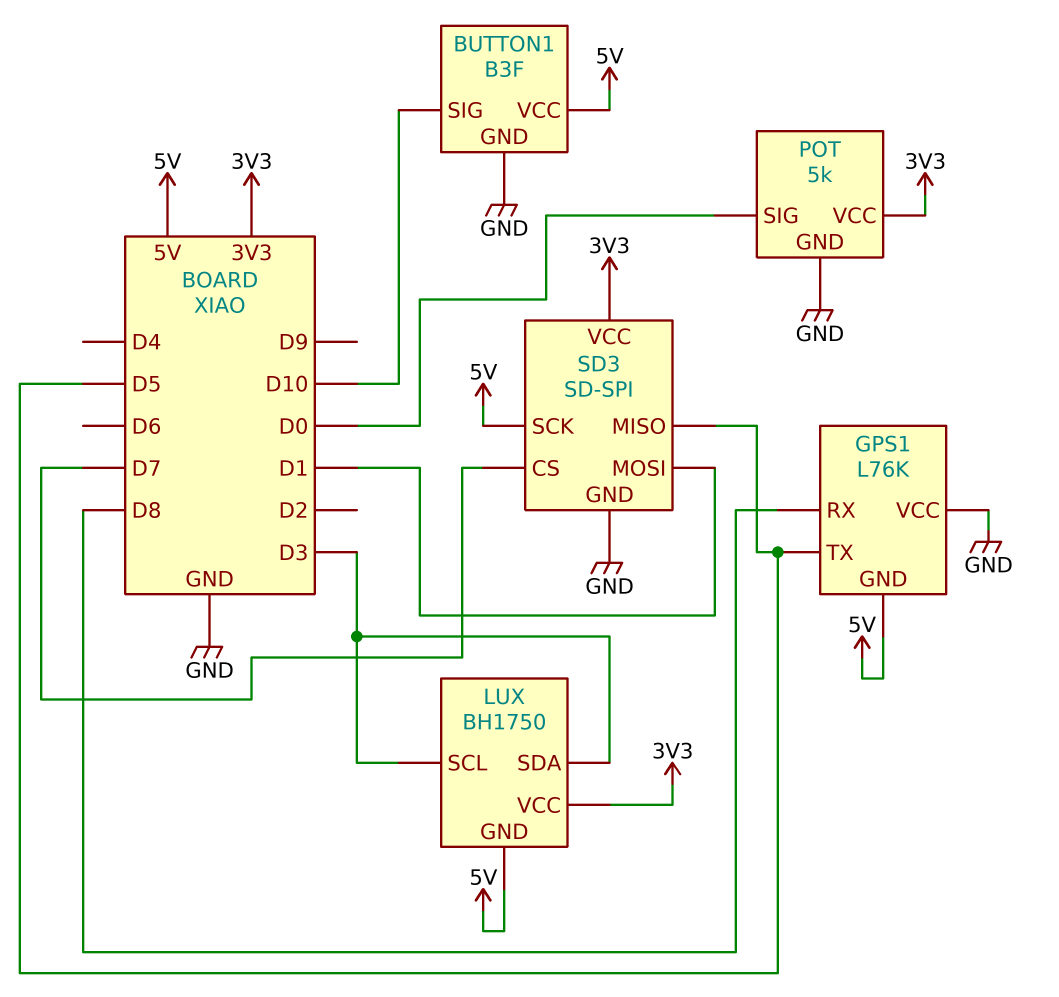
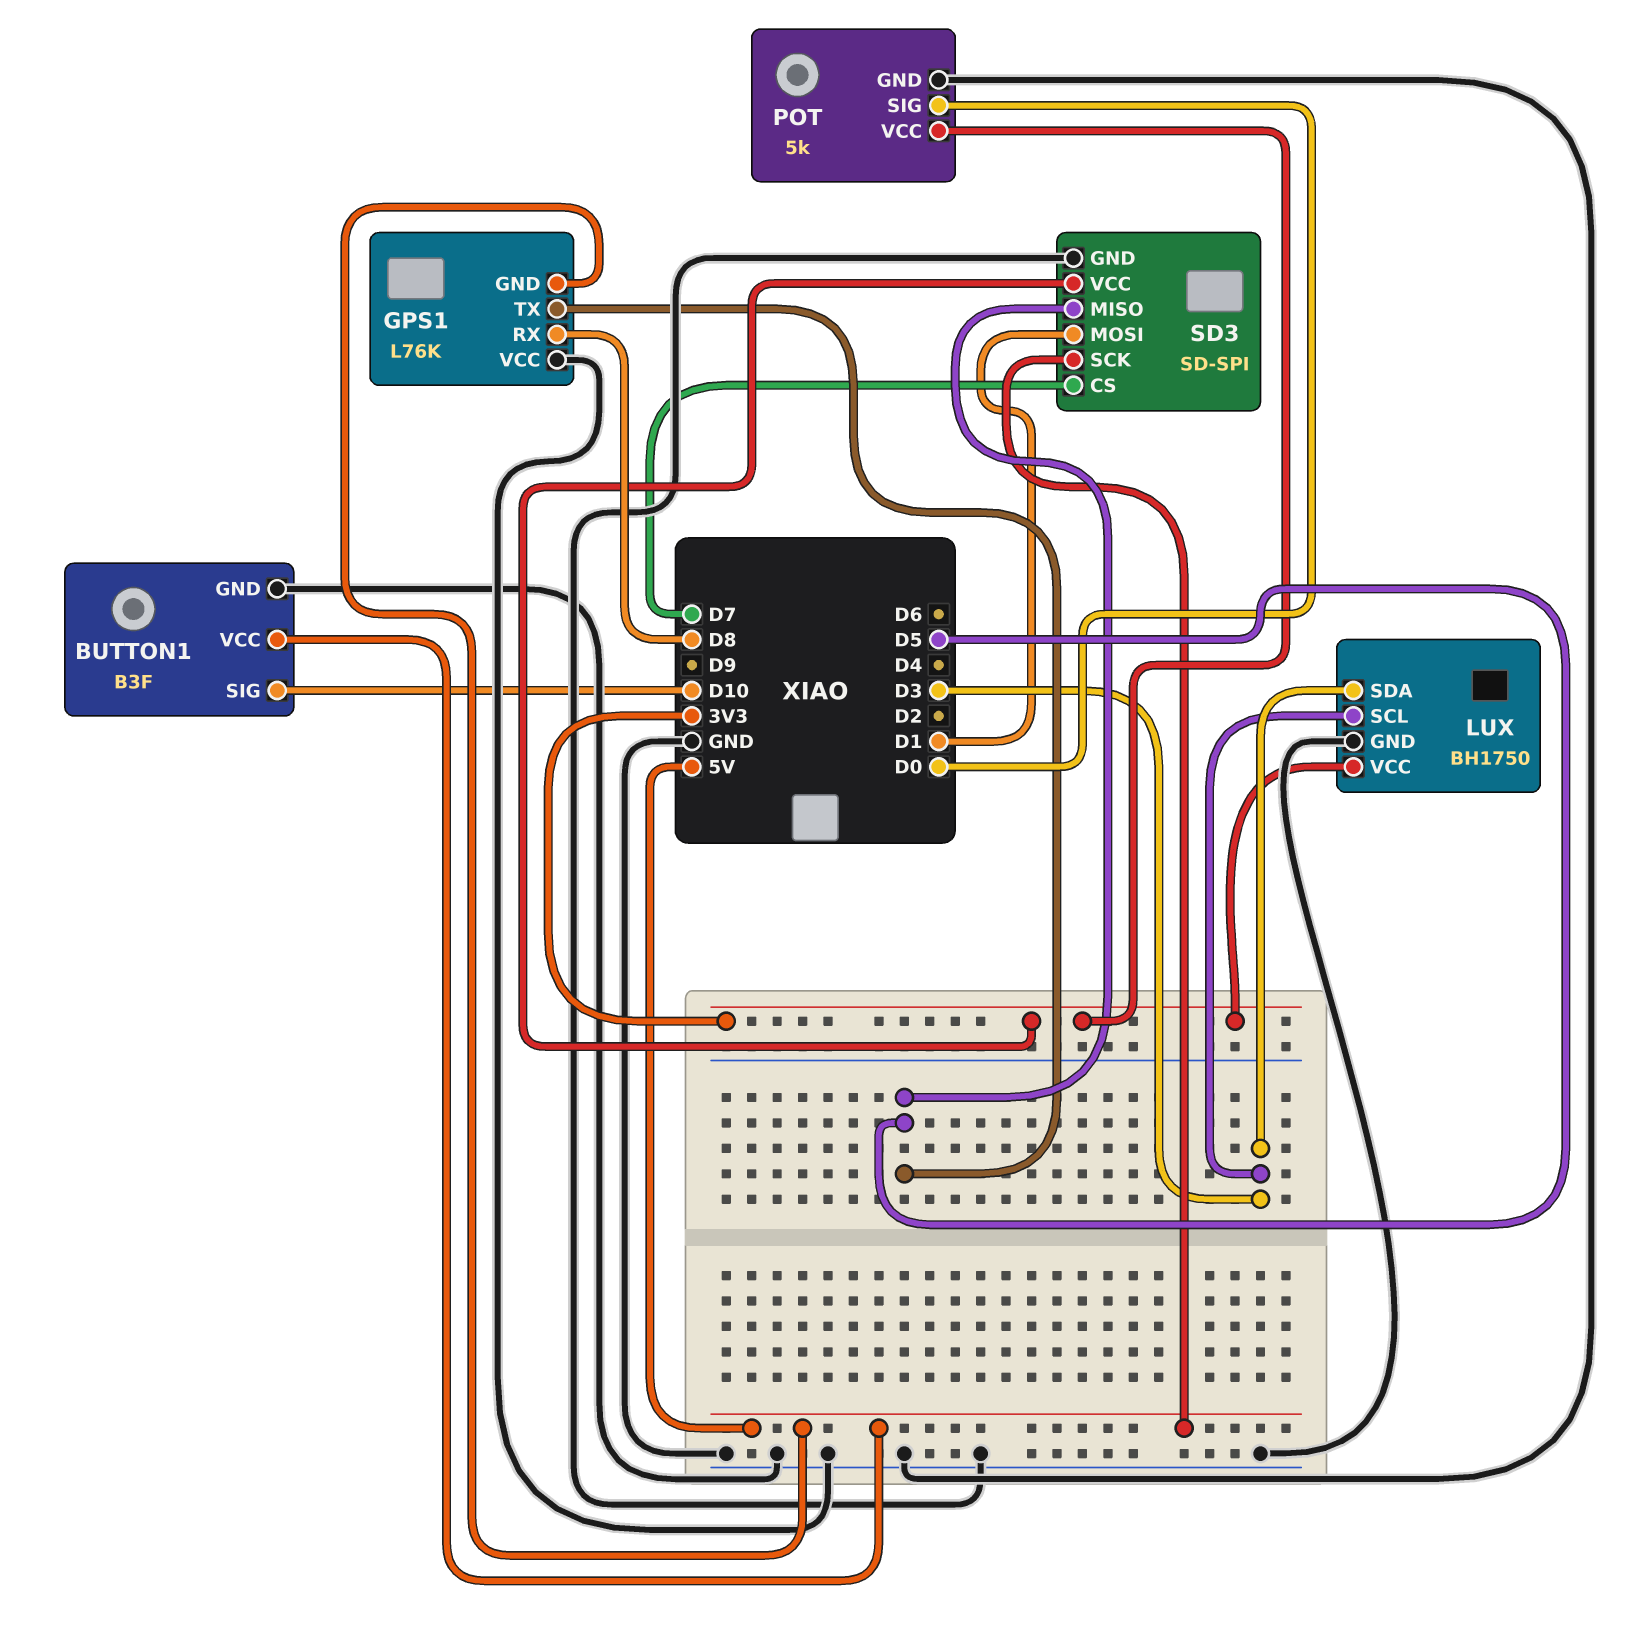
LUX pin GND: 5V -> GND

